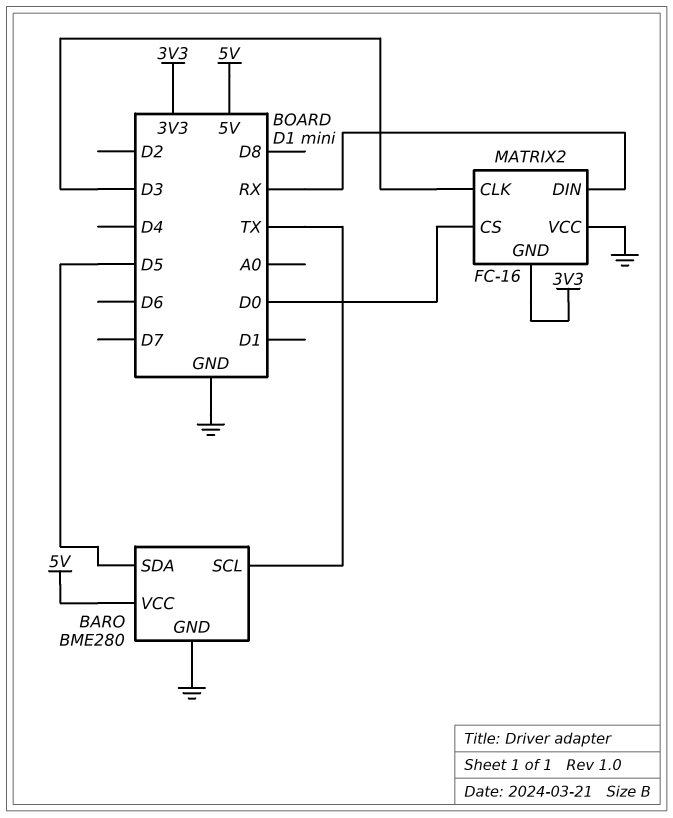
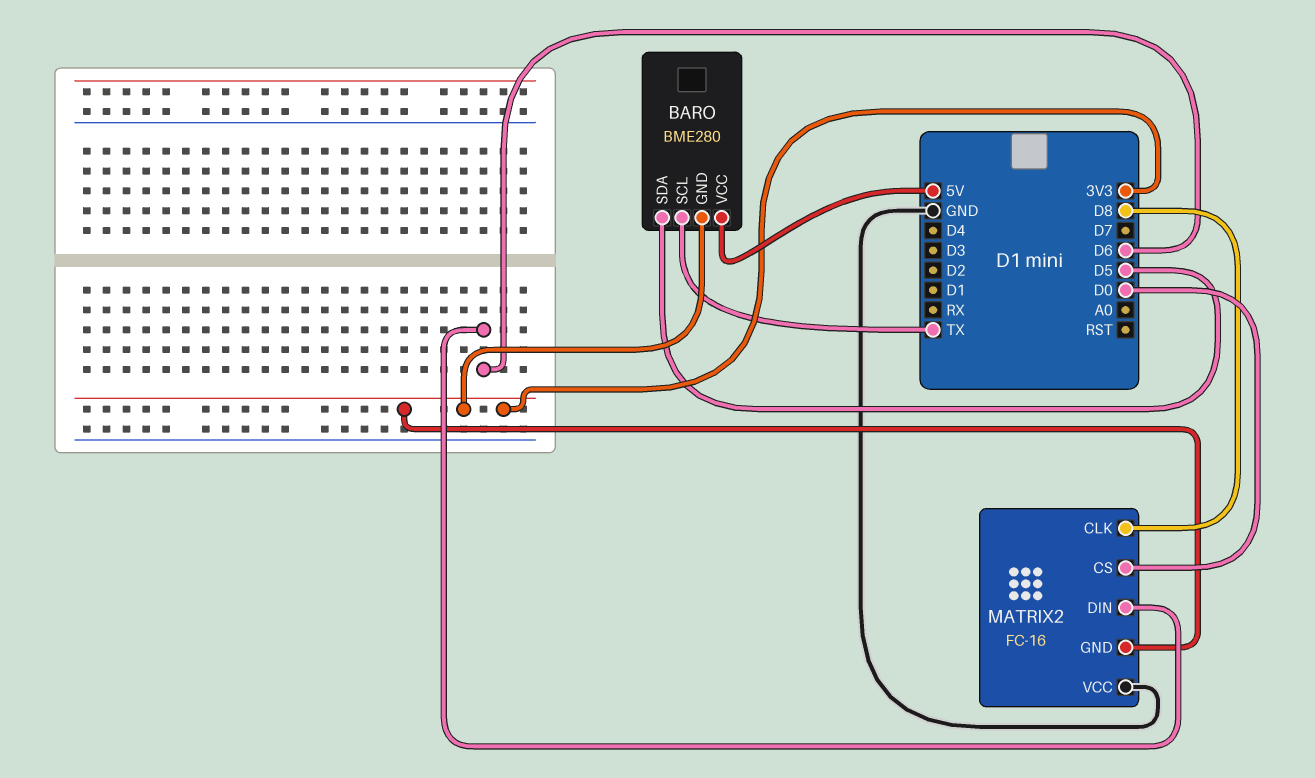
BARO pin GND: GND -> 3V3
MATRIX2 pin CLK: D3 -> D8
MATRIX2 pin DIN: RX -> D6

